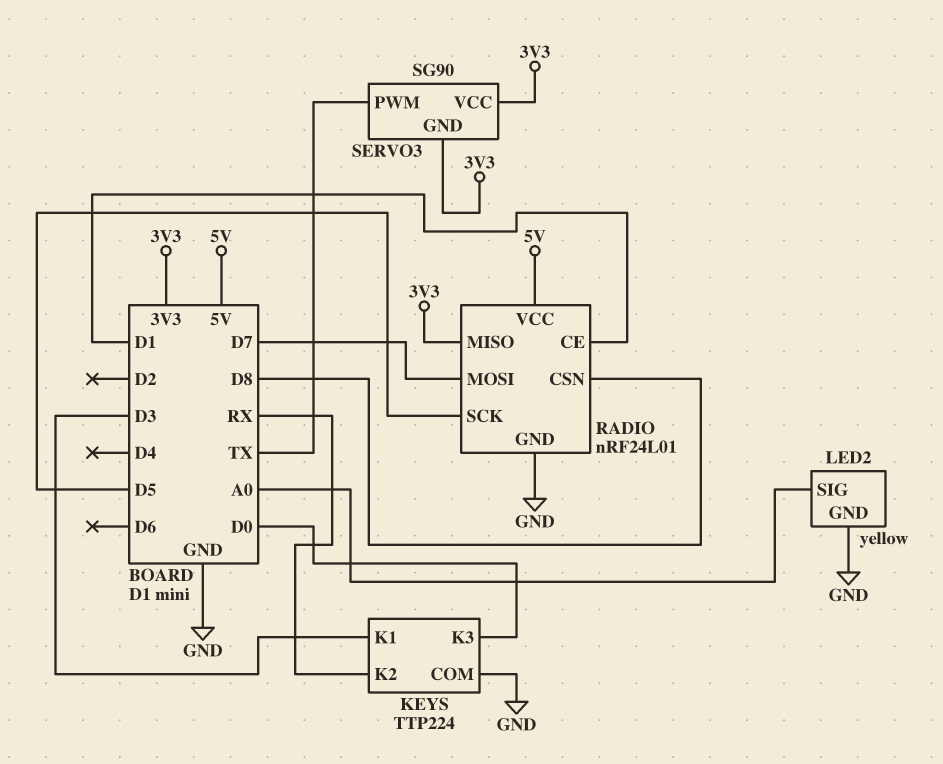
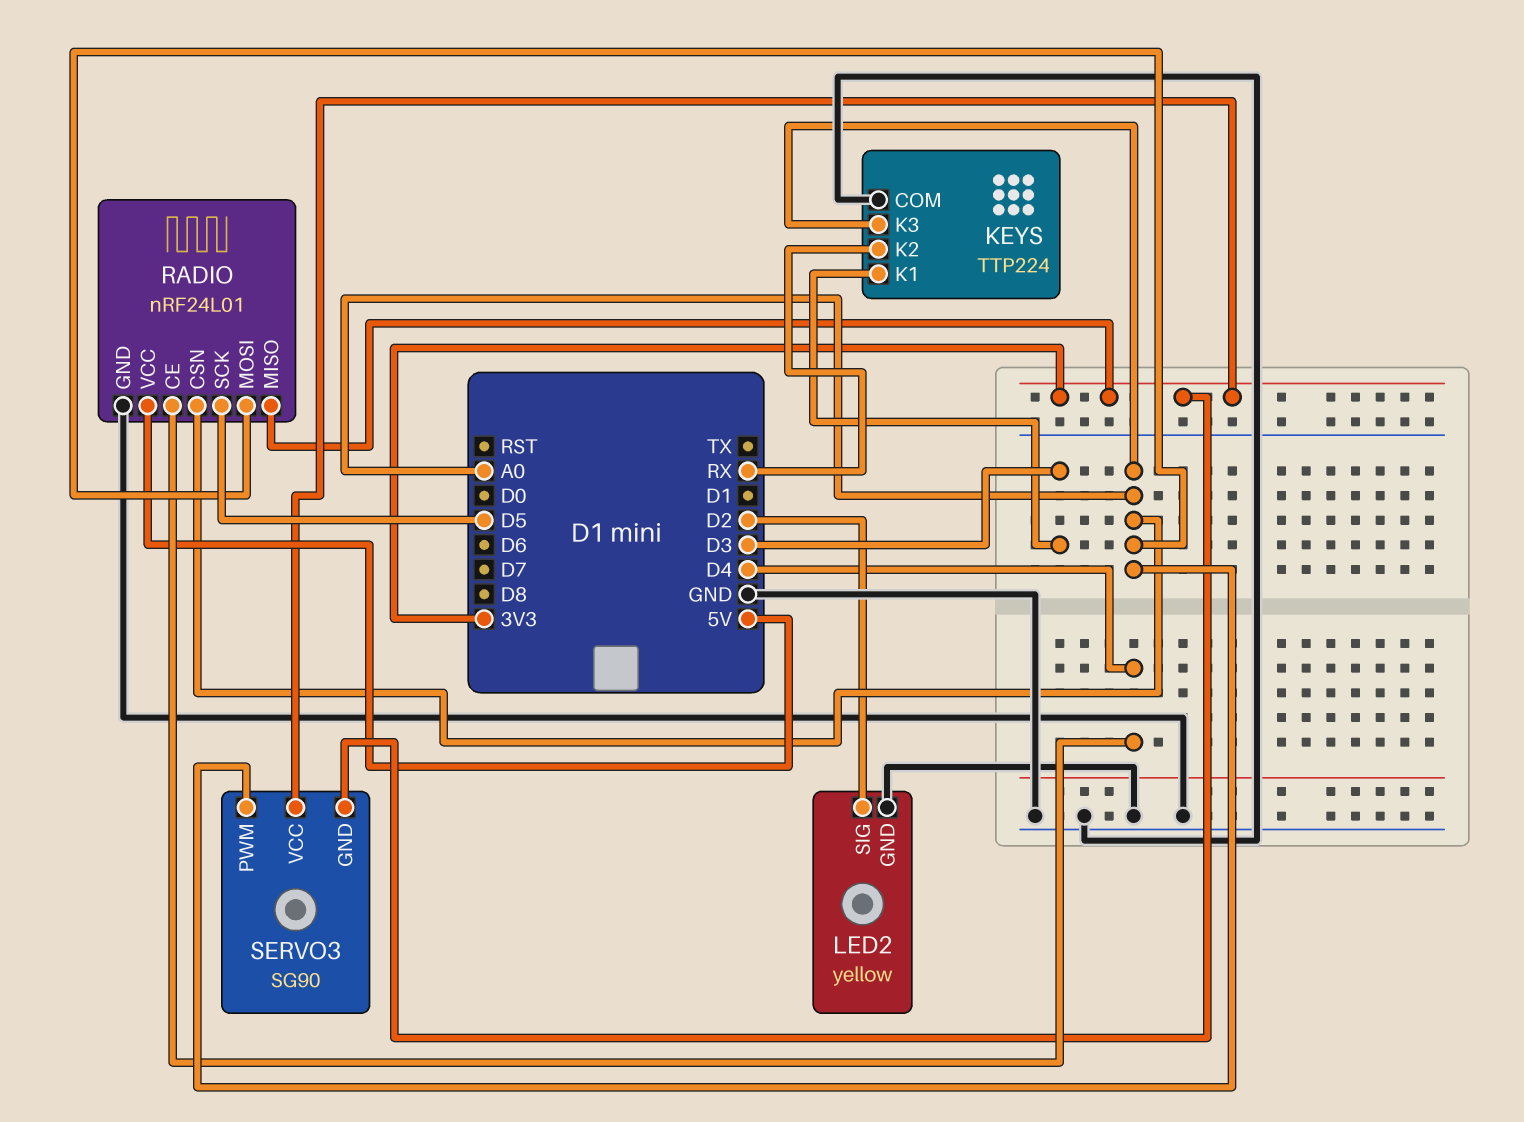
KEYS pin K3: D0 -> A0
LED2 pin SIG: A0 -> D2
RADIO pin CE: D1 -> D4
RADIO pin CSN: D8 -> A0
RADIO pin MOSI: D7 -> A0
SERVO3 pin PWM: TX -> A0

